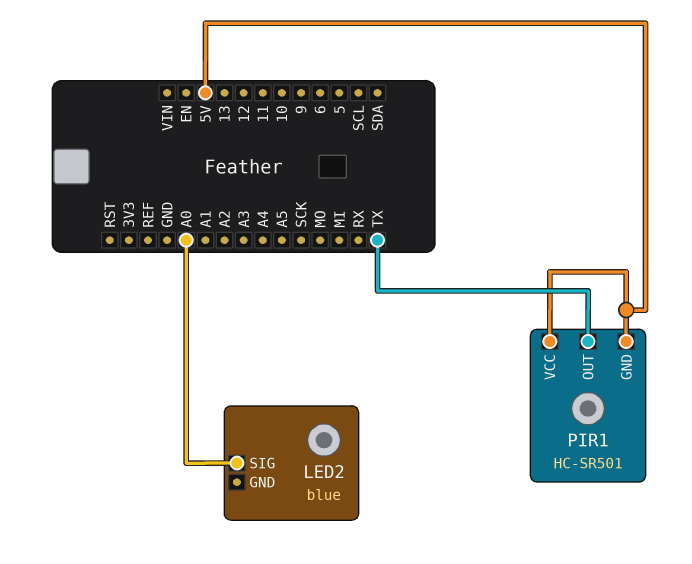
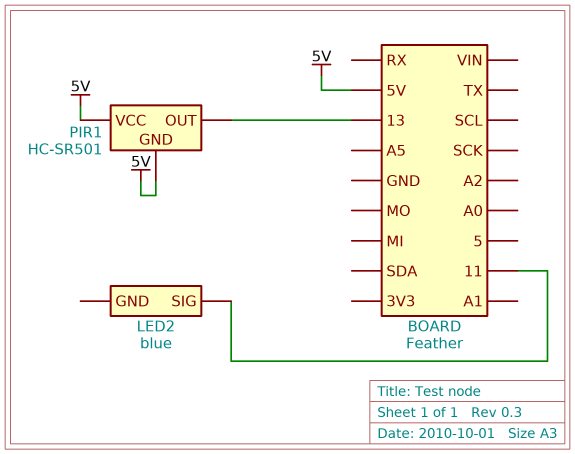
LED2 pin SIG: A0 -> 11
PIR1 pin OUT: TX -> 13

